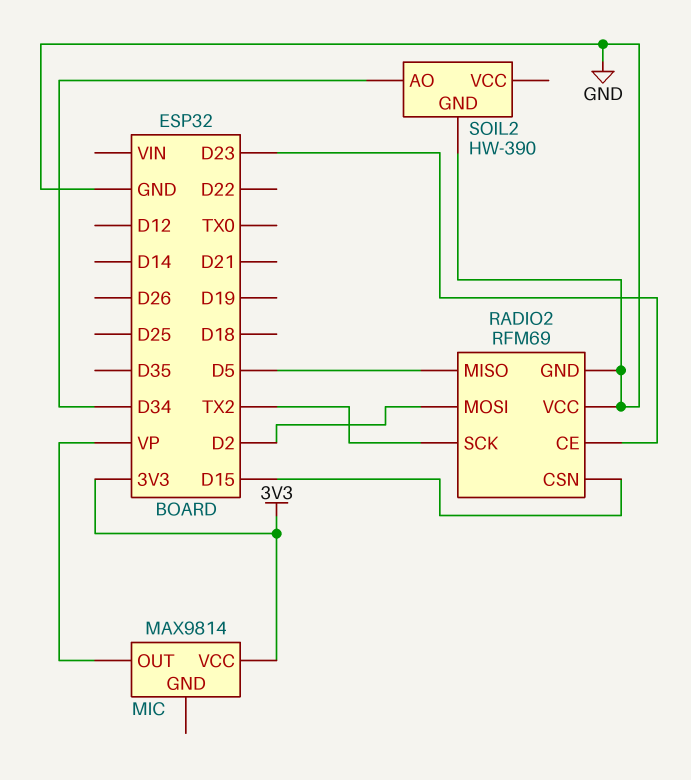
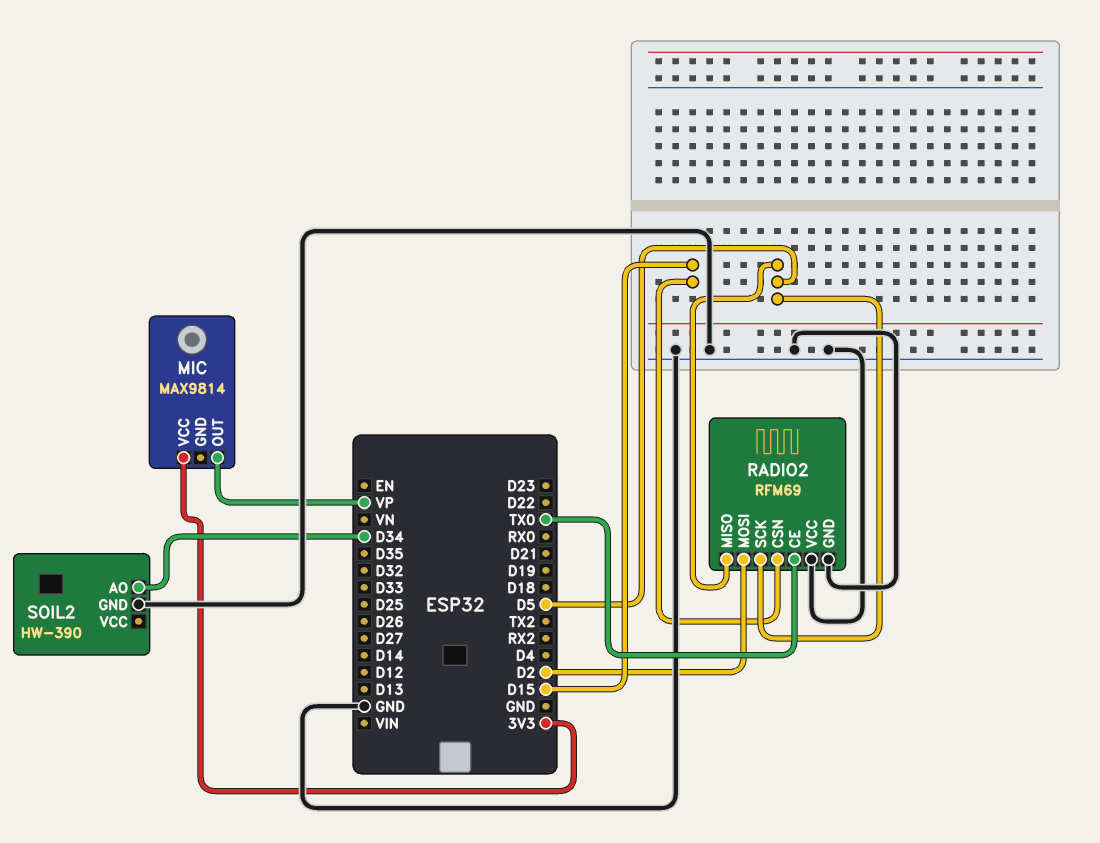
RADIO2 pin CE: D23 -> TX0
RADIO2 pin SCK: TX2 -> D5

